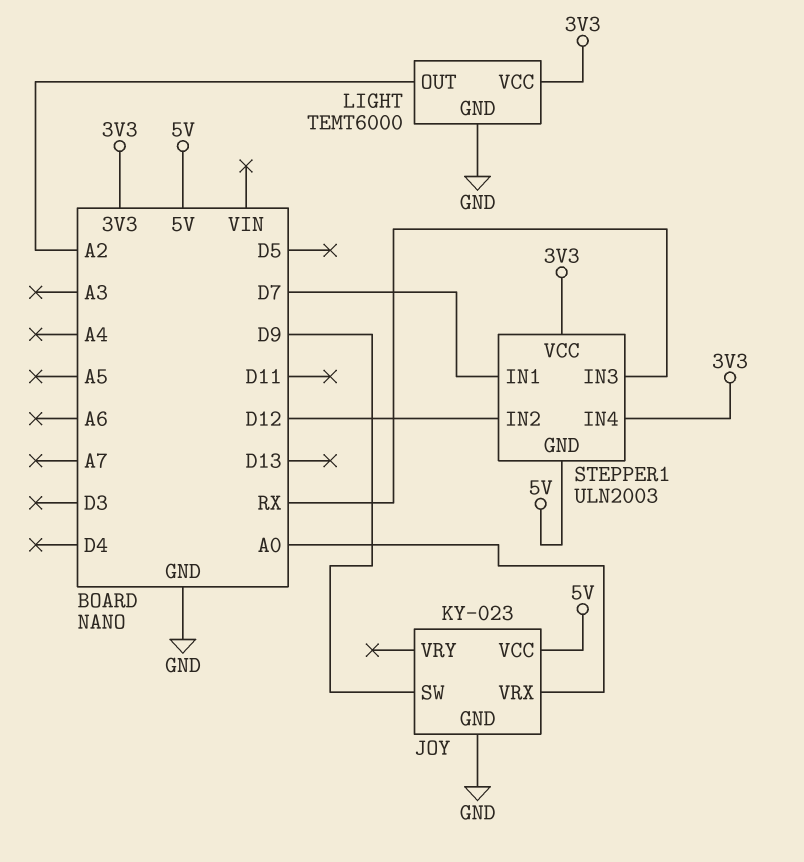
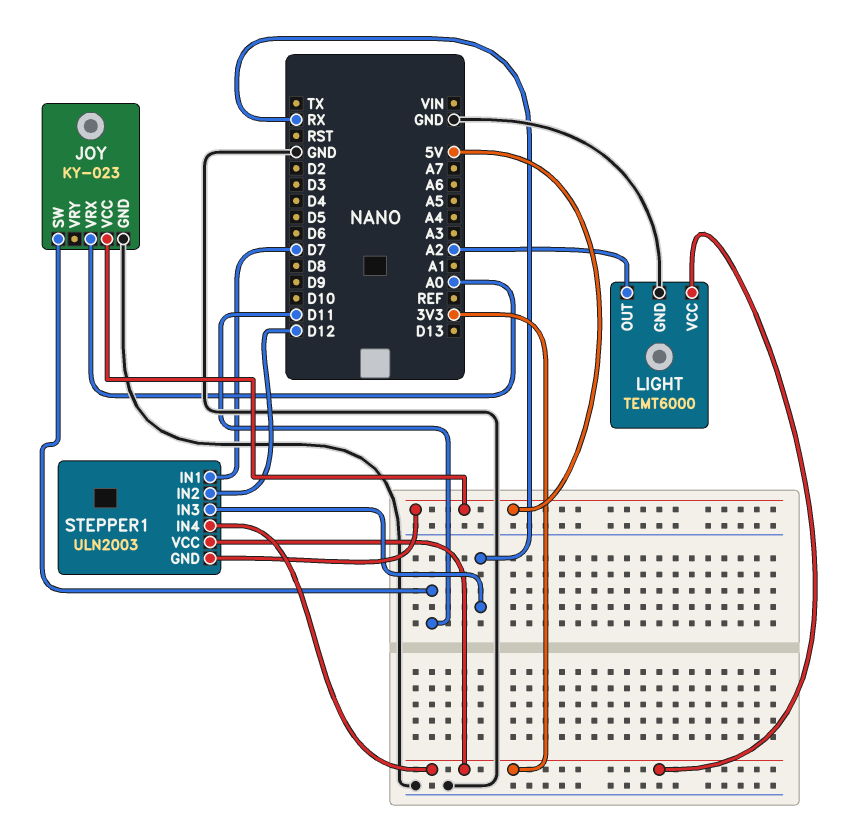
JOY pin SW: D9 -> D11

